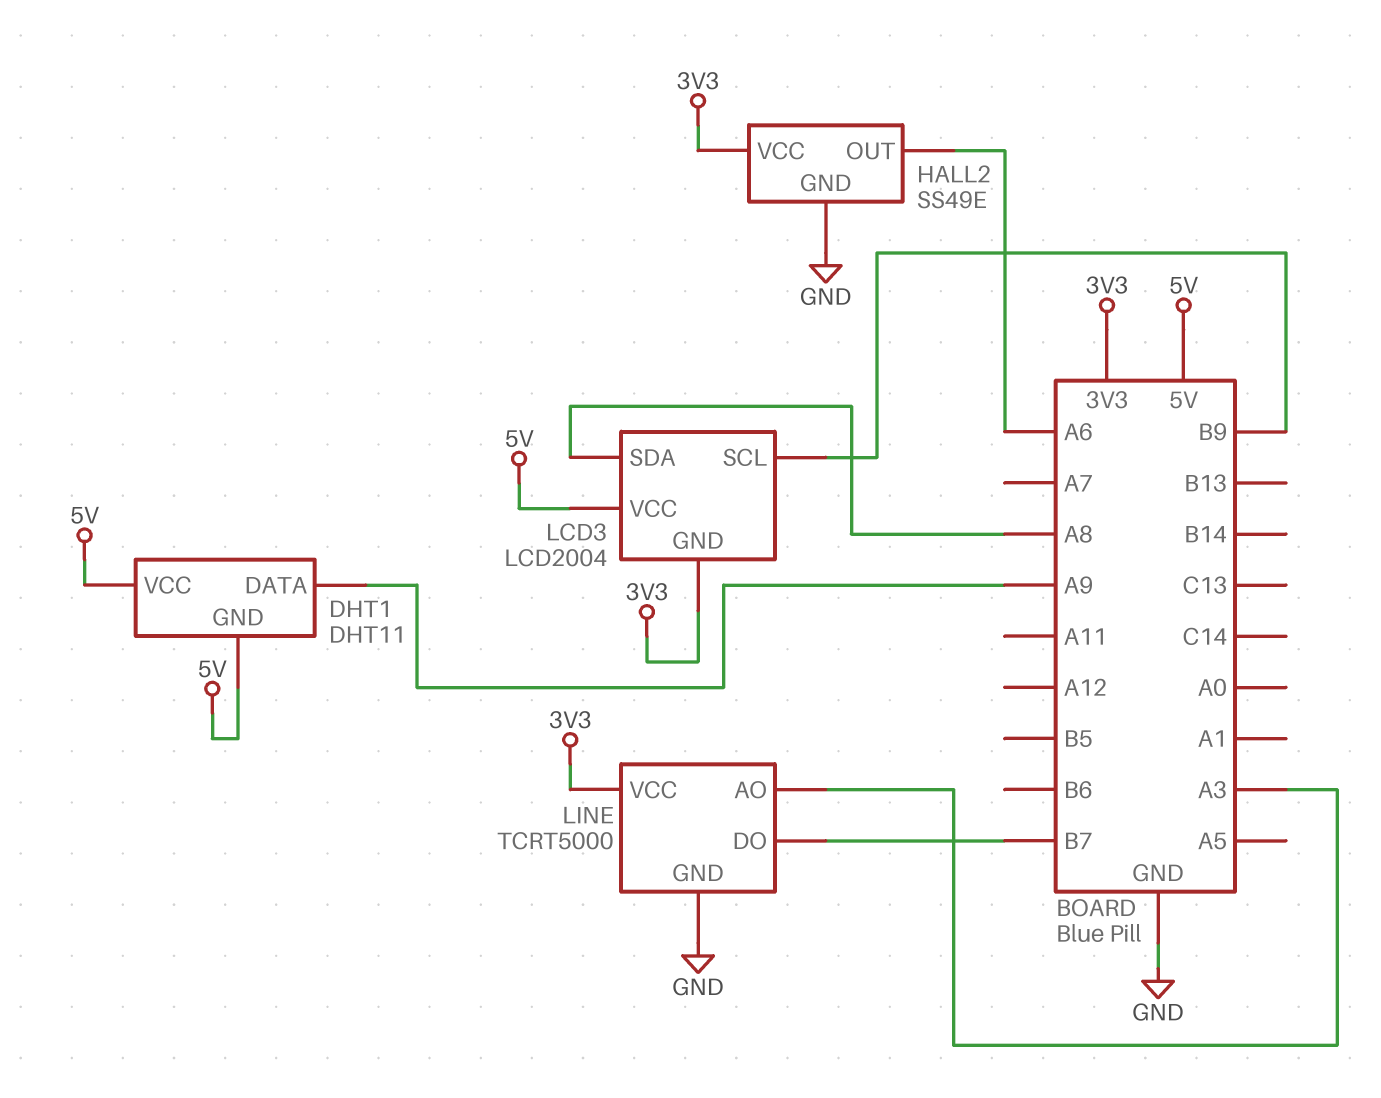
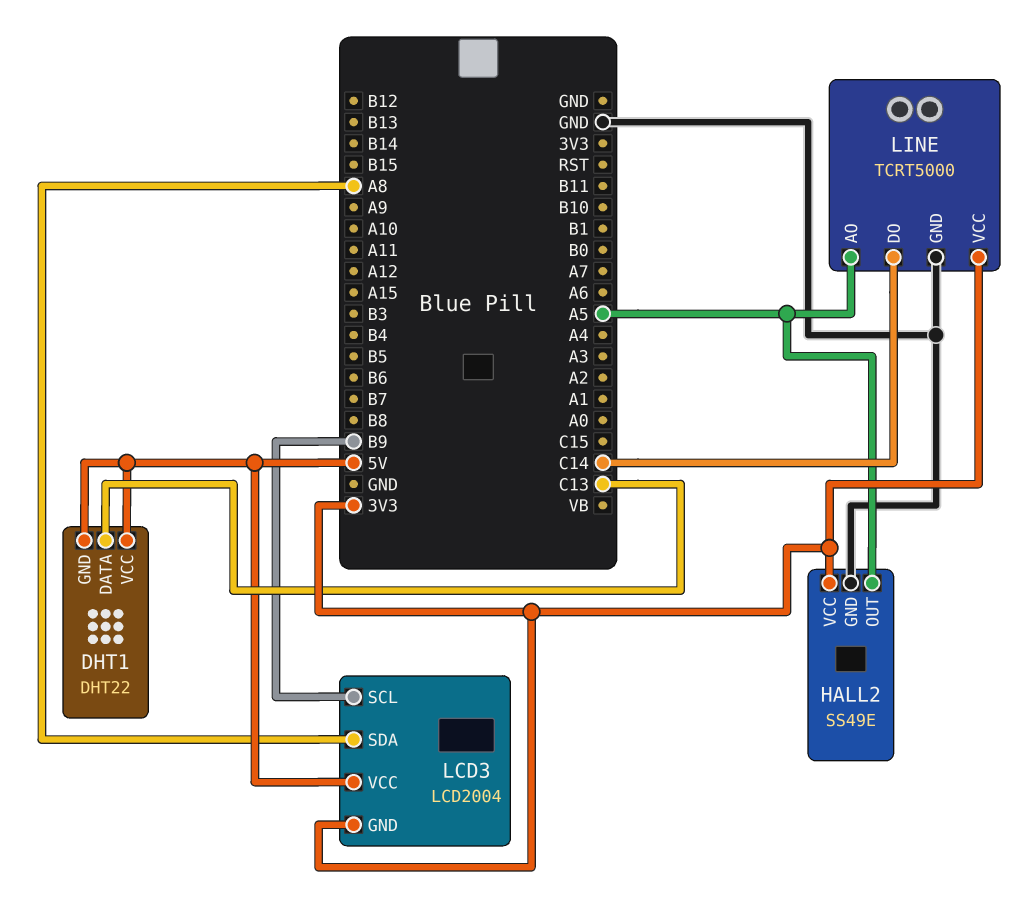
DHT1: DHT11 -> DHT22
DHT1 pin DATA: A9 -> C13
HALL2 pin OUT: A6 -> A5
LINE pin AO: A3 -> A5
LINE pin DO: B7 -> C14

